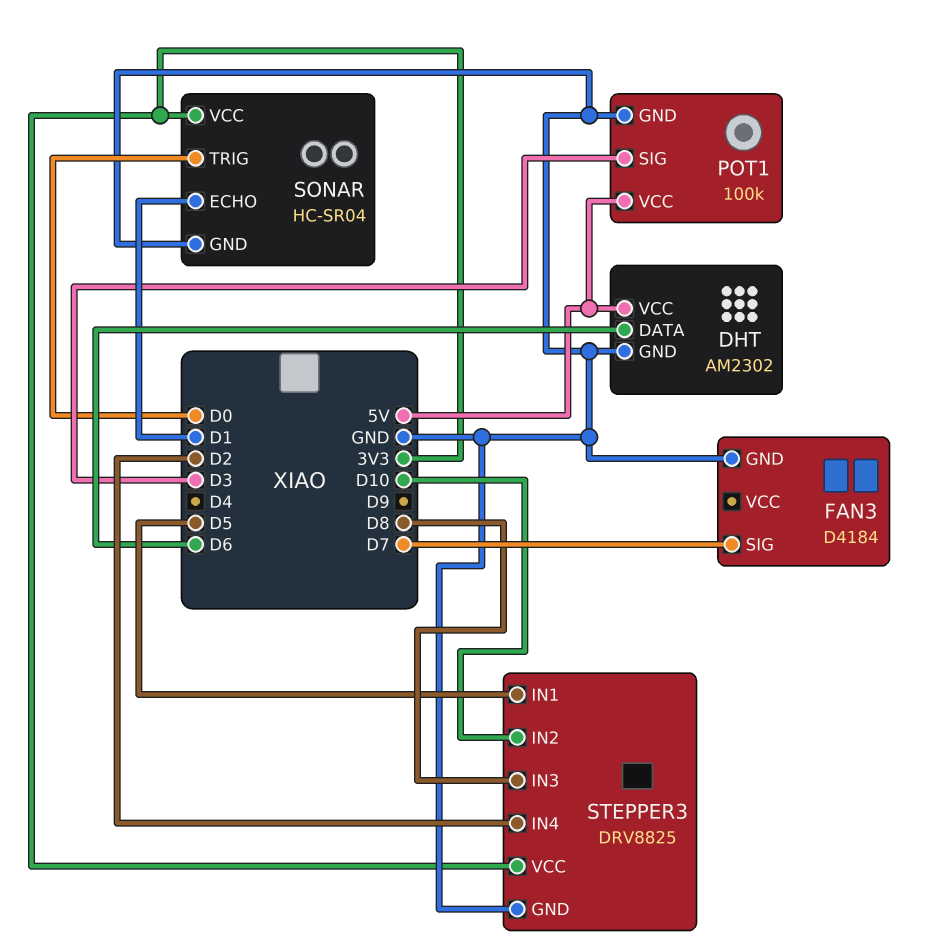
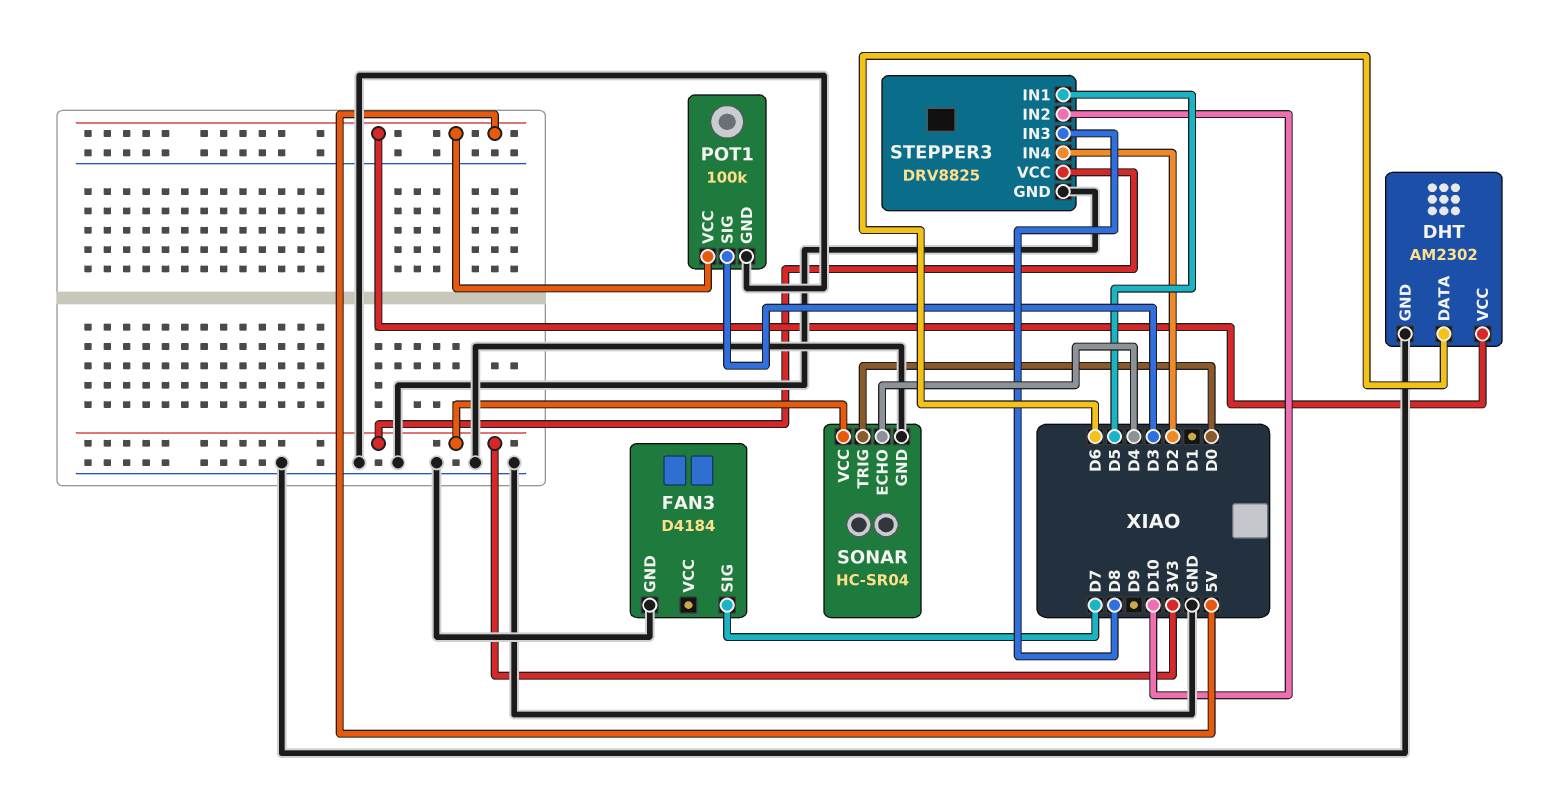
SONAR pin ECHO: D1 -> D4

